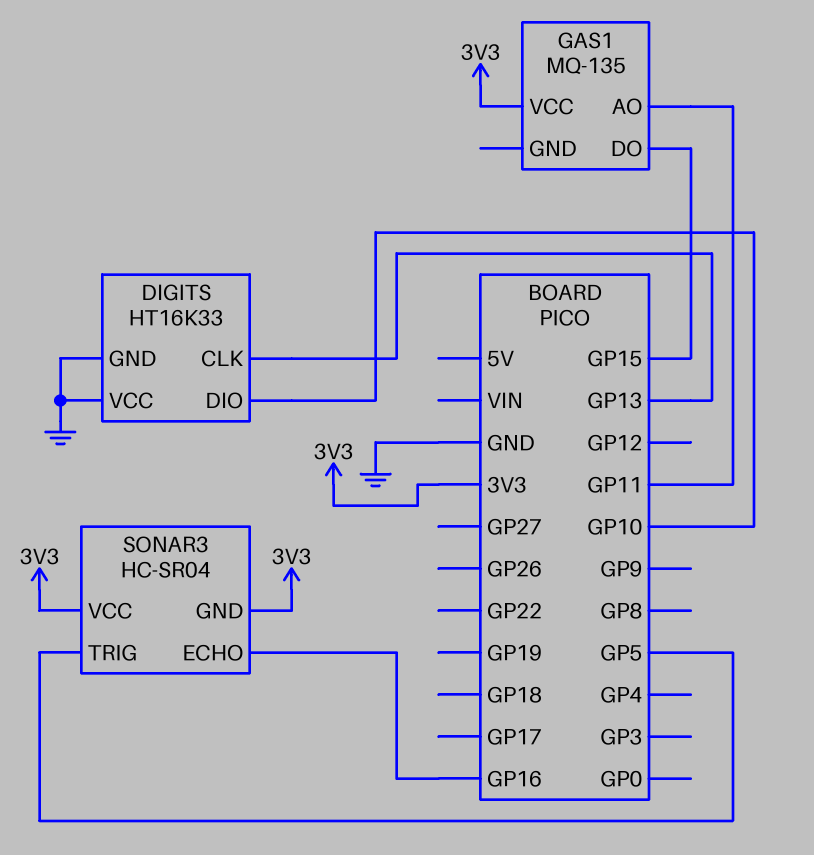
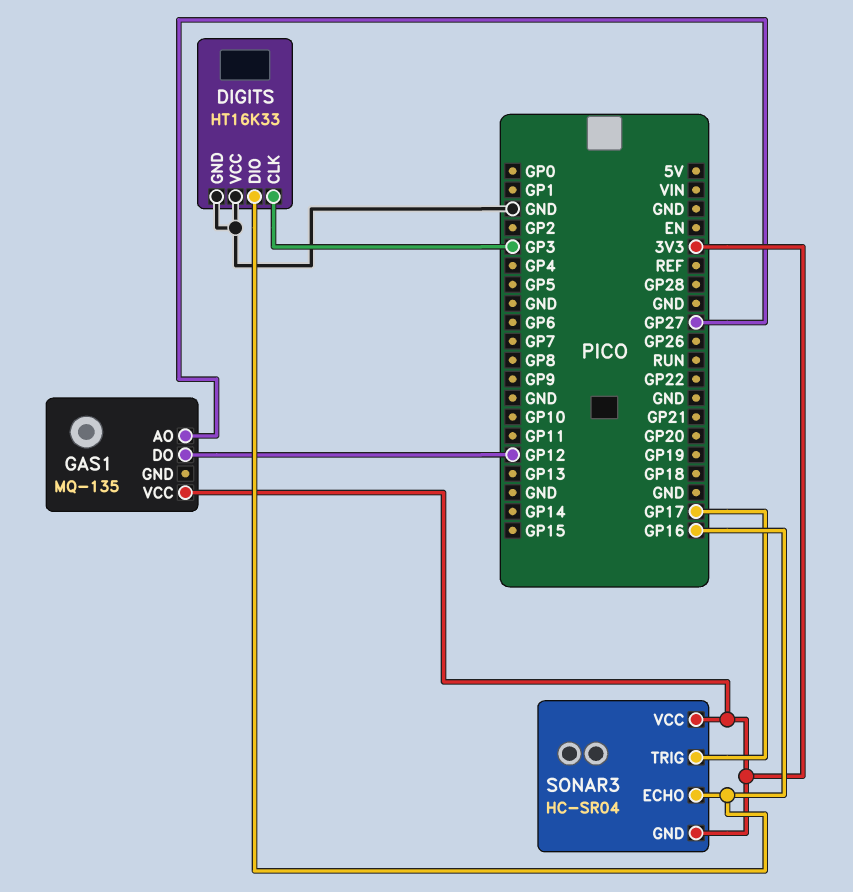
DIGITS pin CLK: GP13 -> GP3
DIGITS pin DIO: GP10 -> GP16
GAS1 pin AO: GP11 -> GP27
GAS1 pin DO: GP15 -> GP12
SONAR3 pin TRIG: GP5 -> GP17

